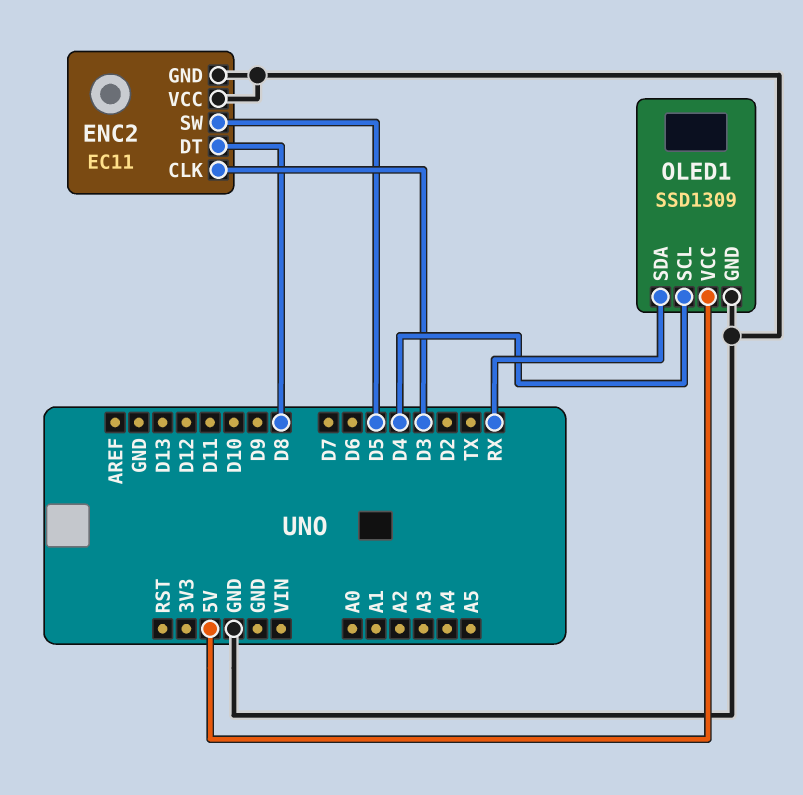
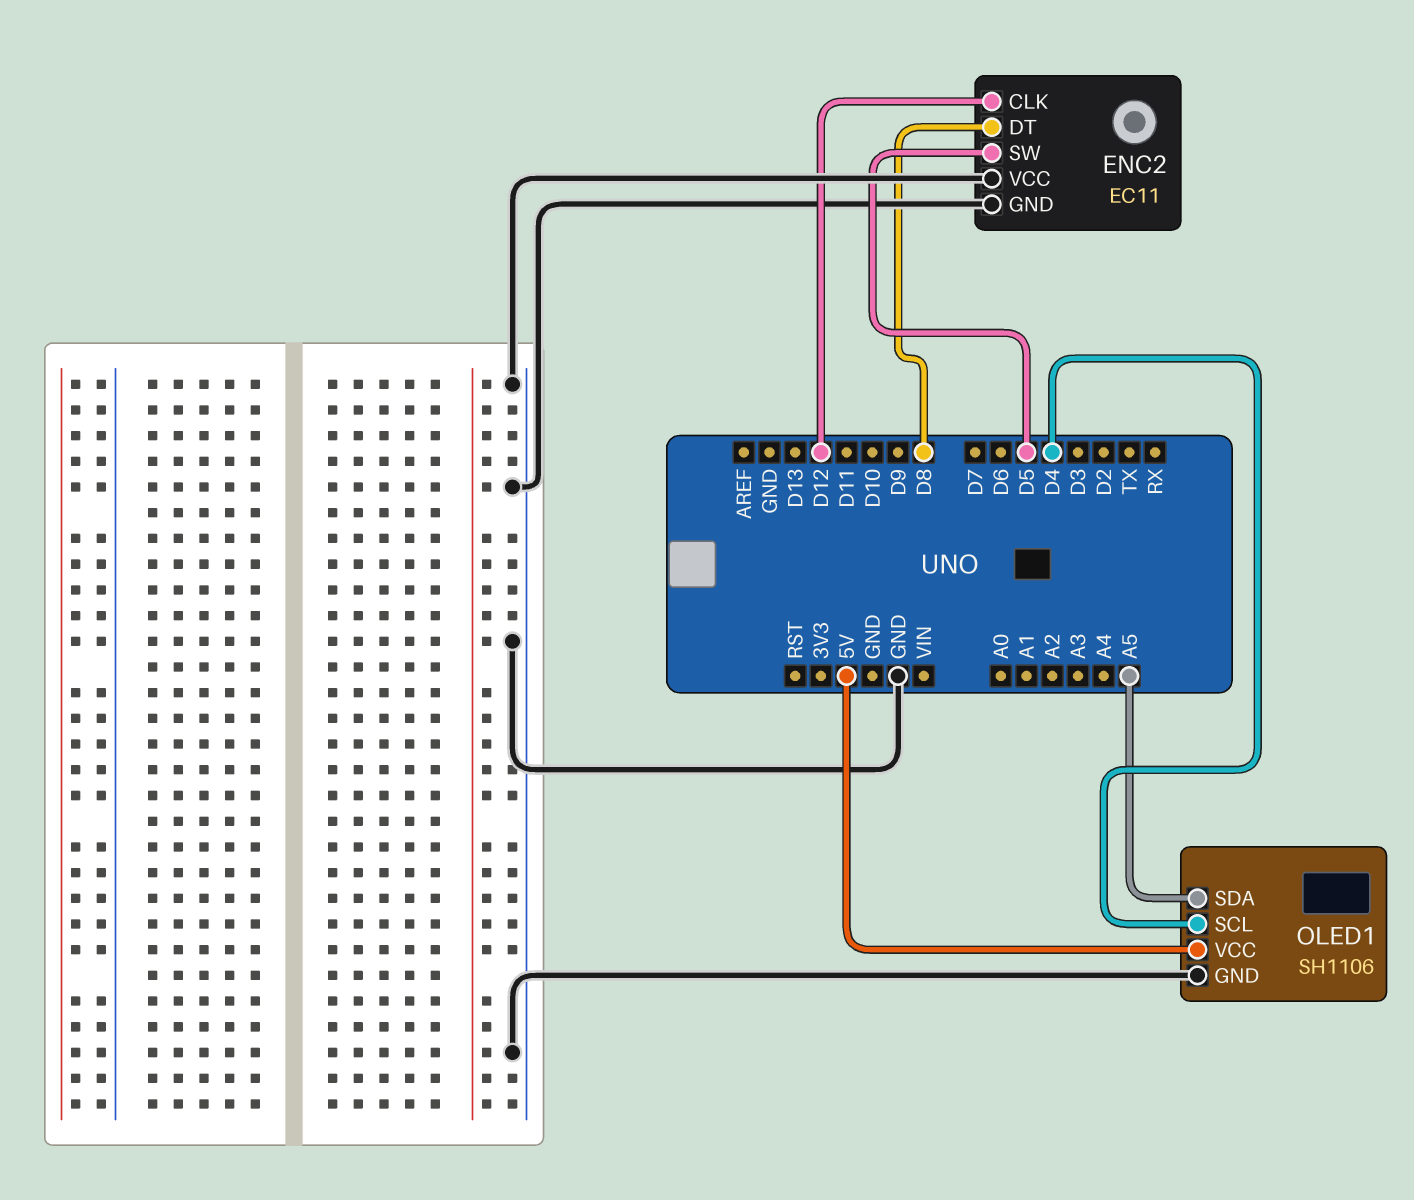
ENC2 pin CLK: D3 -> D12
OLED1: SSD1309 -> SH1106
OLED1 pin SDA: RX -> A5

